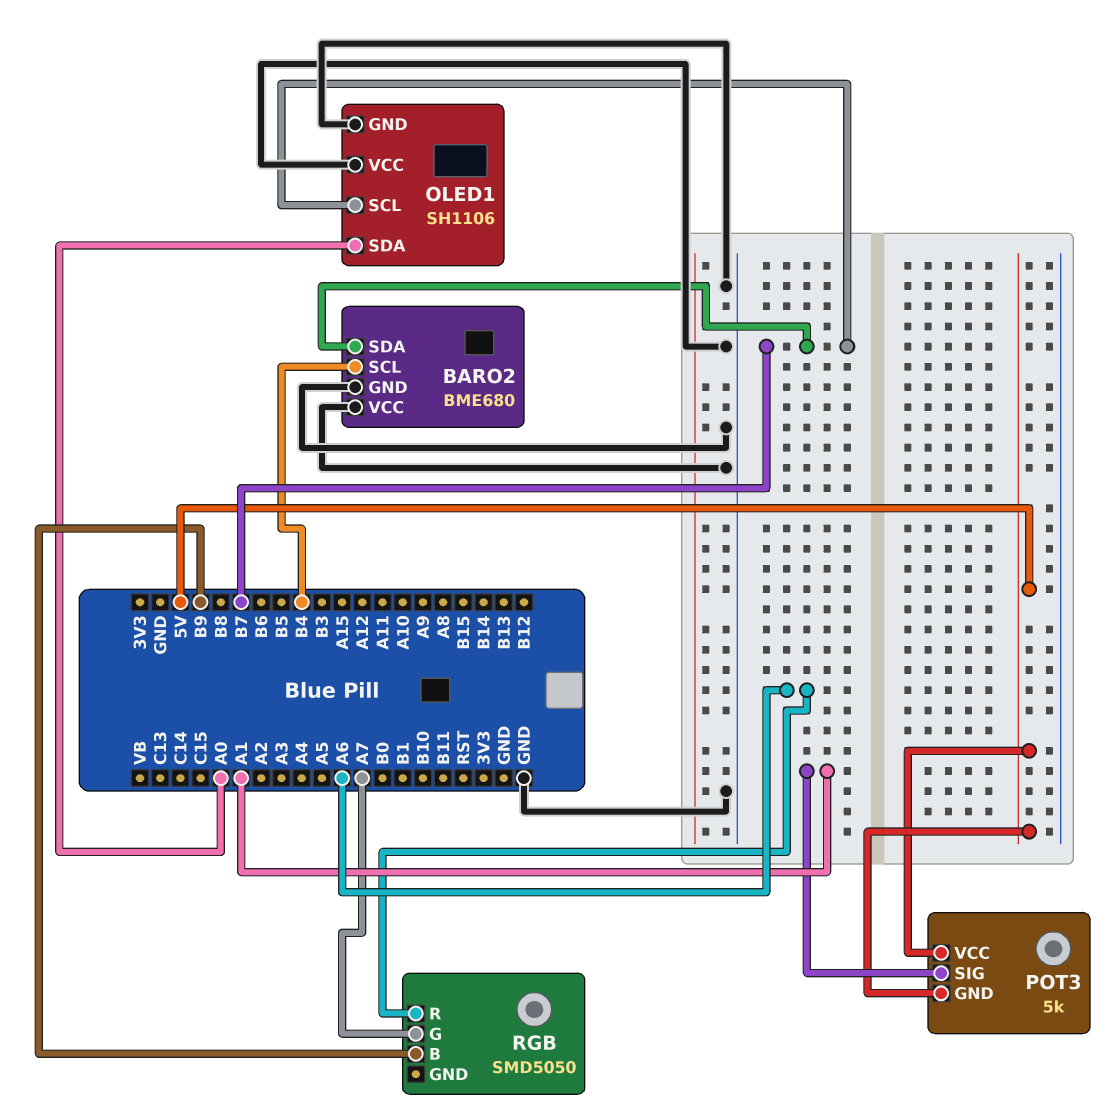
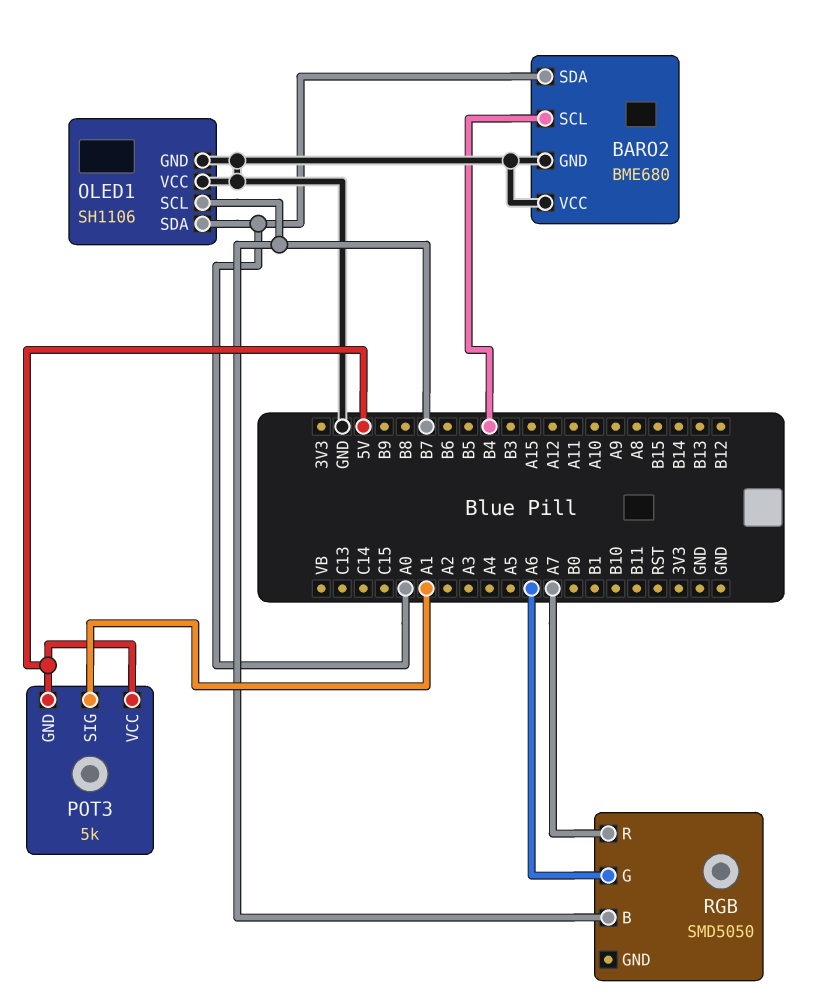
BARO2 pin SDA: B7 -> A0
RGB pin B: B9 -> B7
RGB pin G: A7 -> A6
RGB pin R: A6 -> A7

